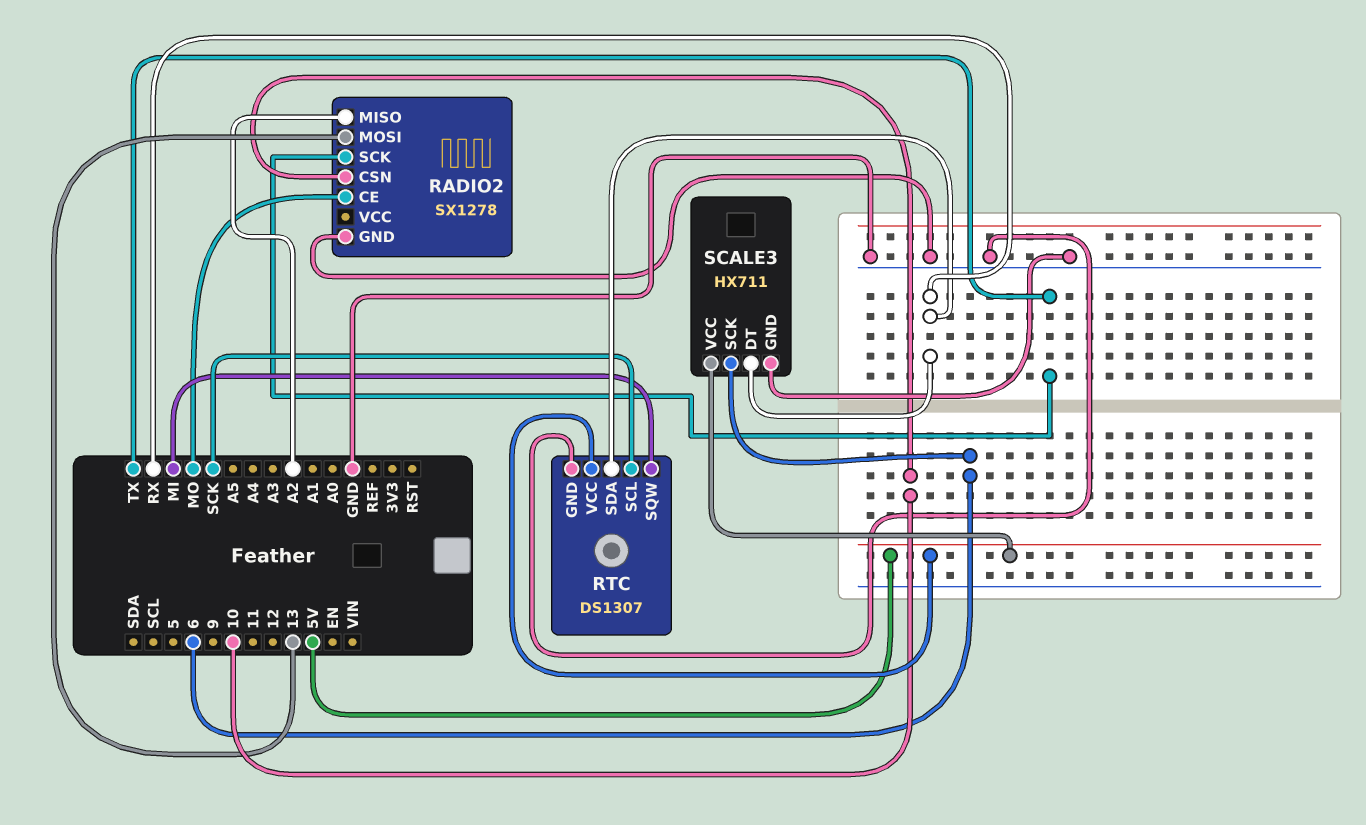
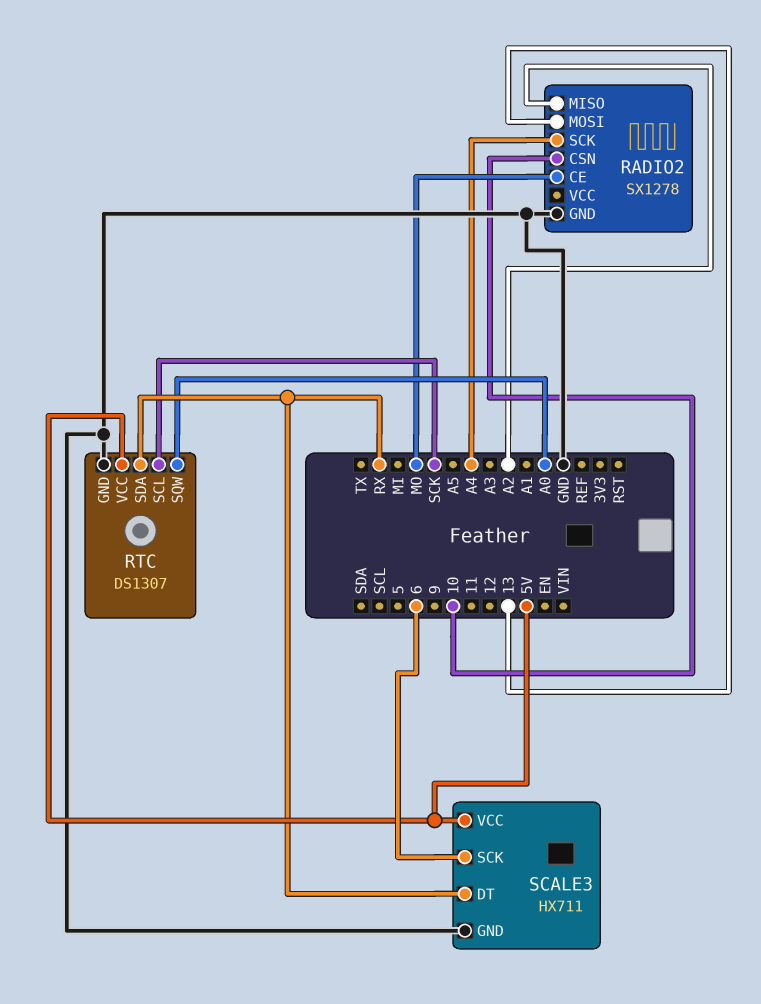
RADIO2 pin SCK: TX -> A4
RTC pin SQW: MI -> A0

